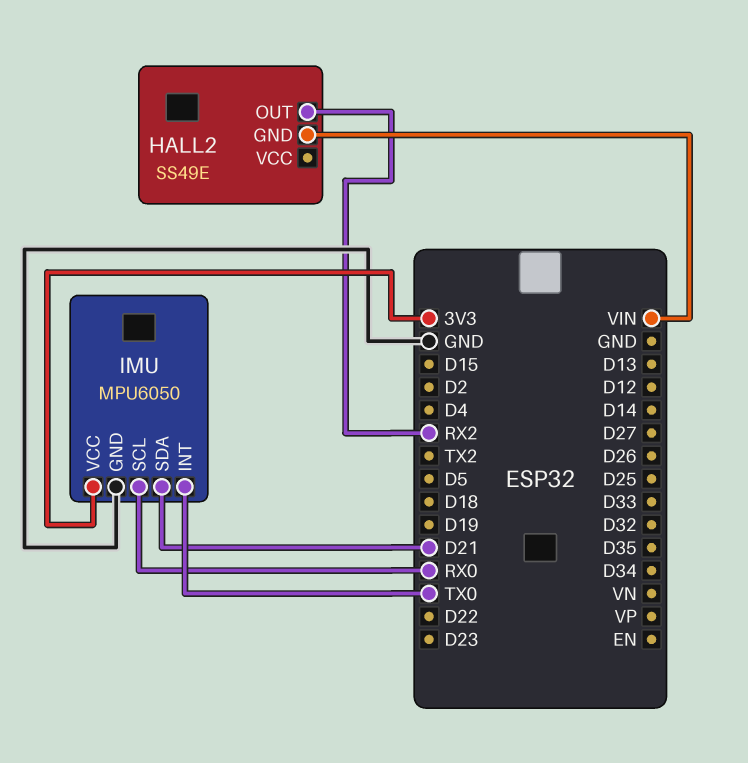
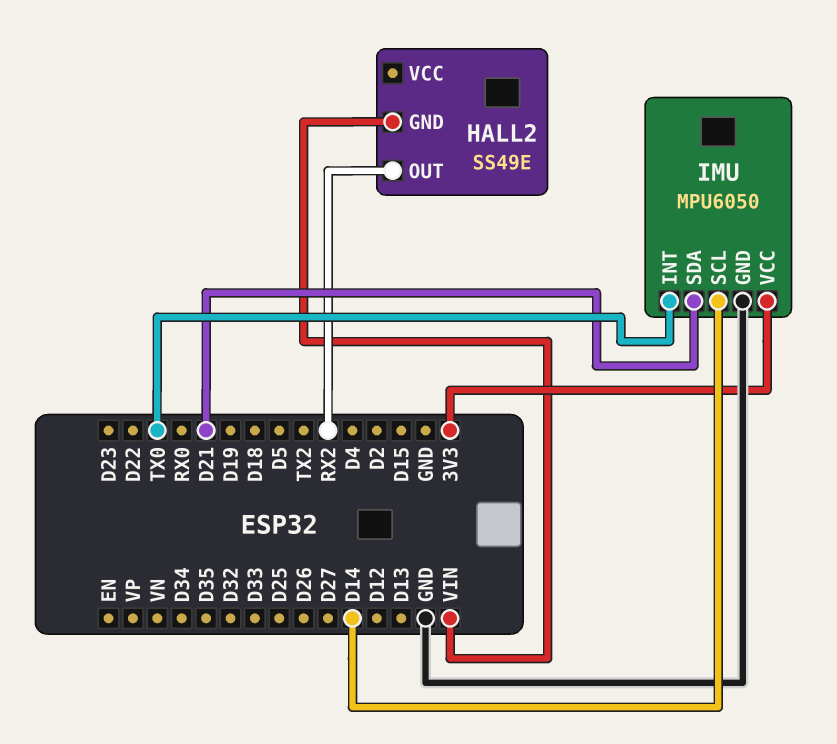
IMU pin SCL: RX0 -> D14

